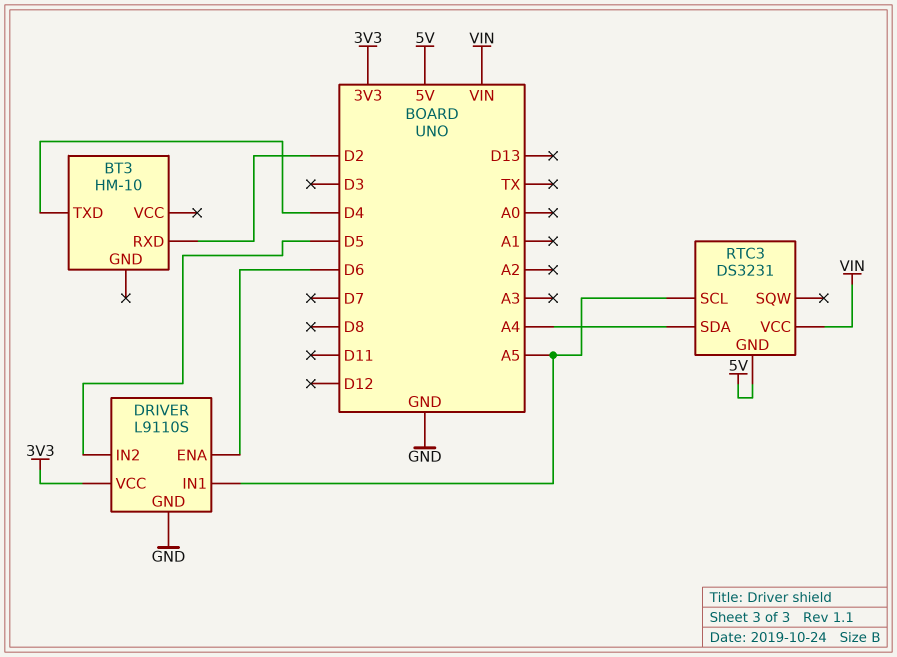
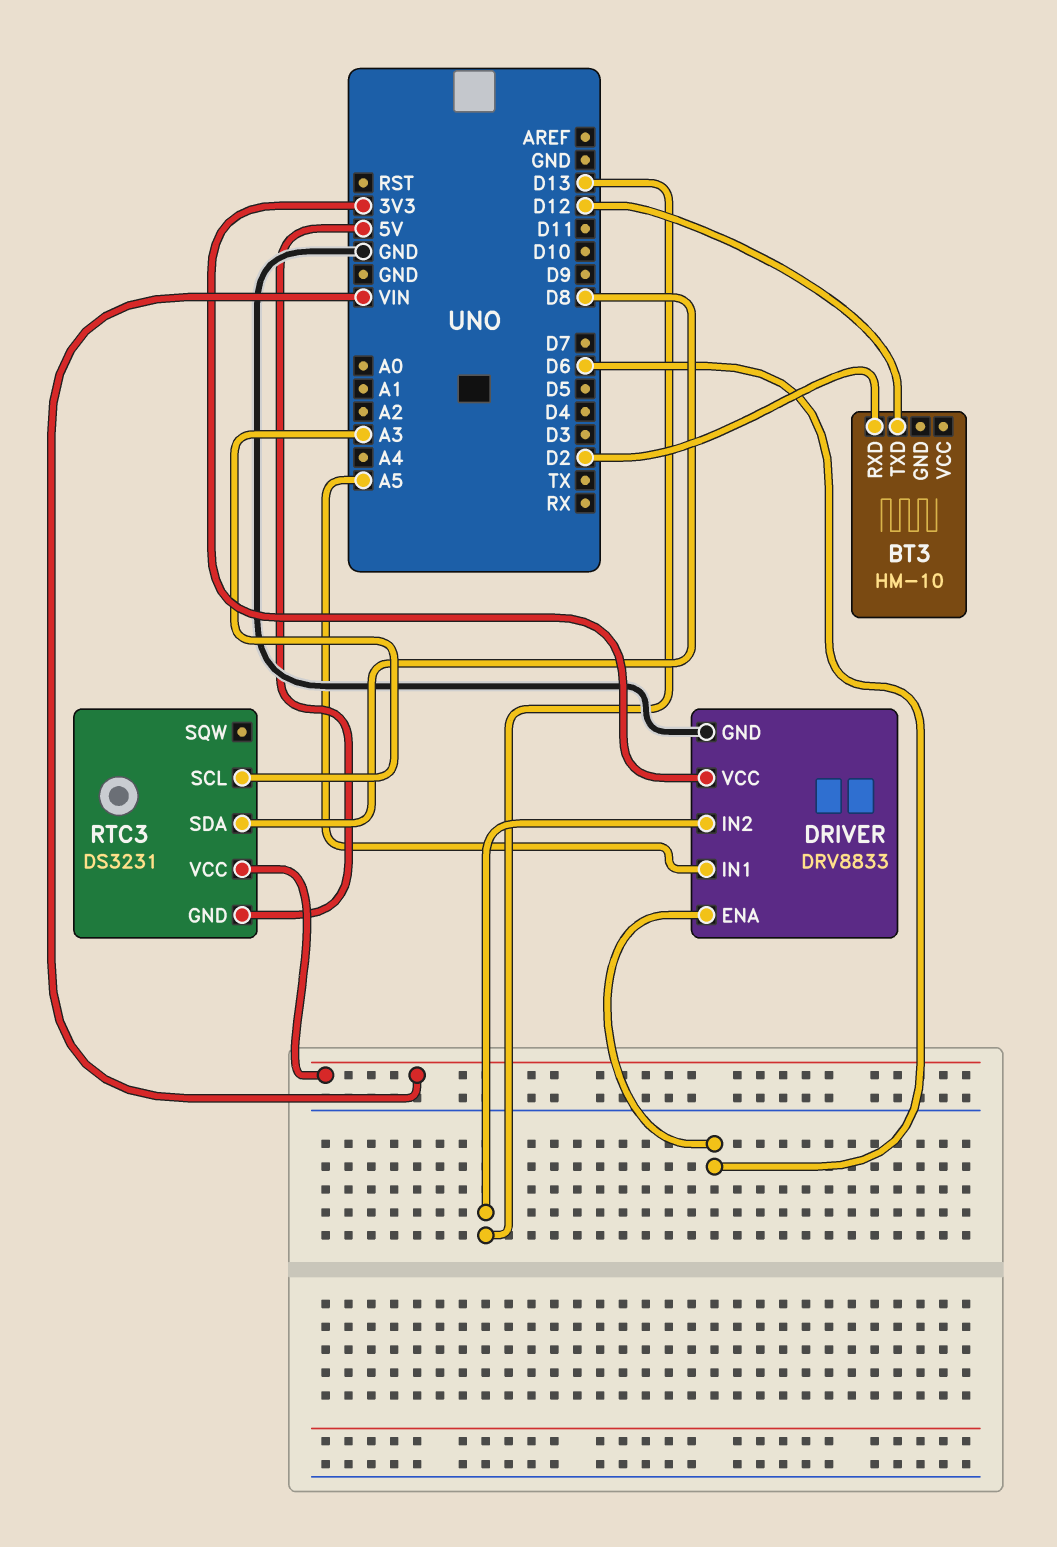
BT3 pin TXD: D4 -> D12
DRIVER: L9110S -> DRV8833
DRIVER pin IN2: D5 -> D13
RTC3 pin SCL: A5 -> A3
RTC3 pin SDA: A4 -> D8

